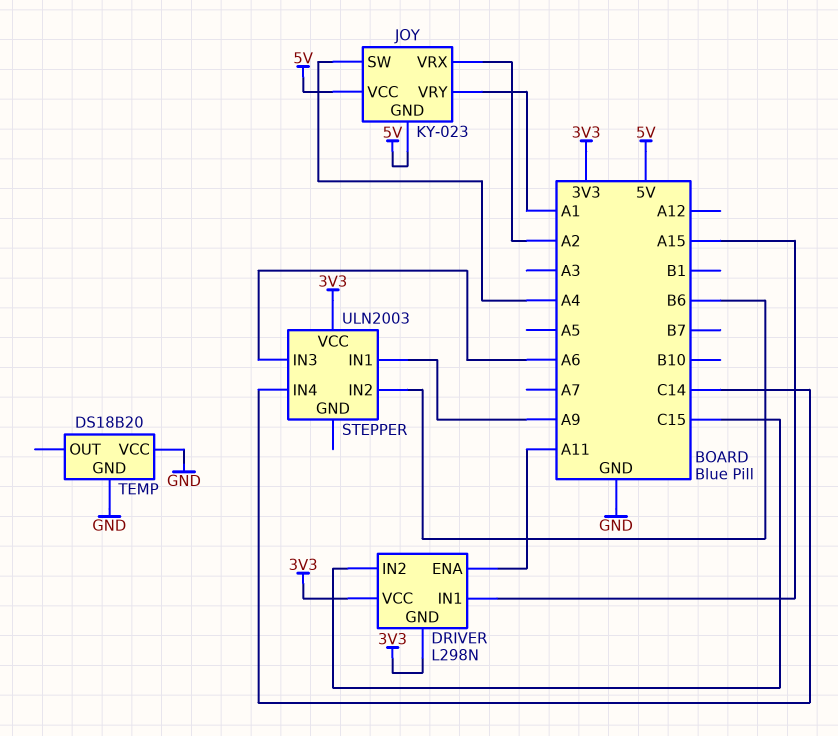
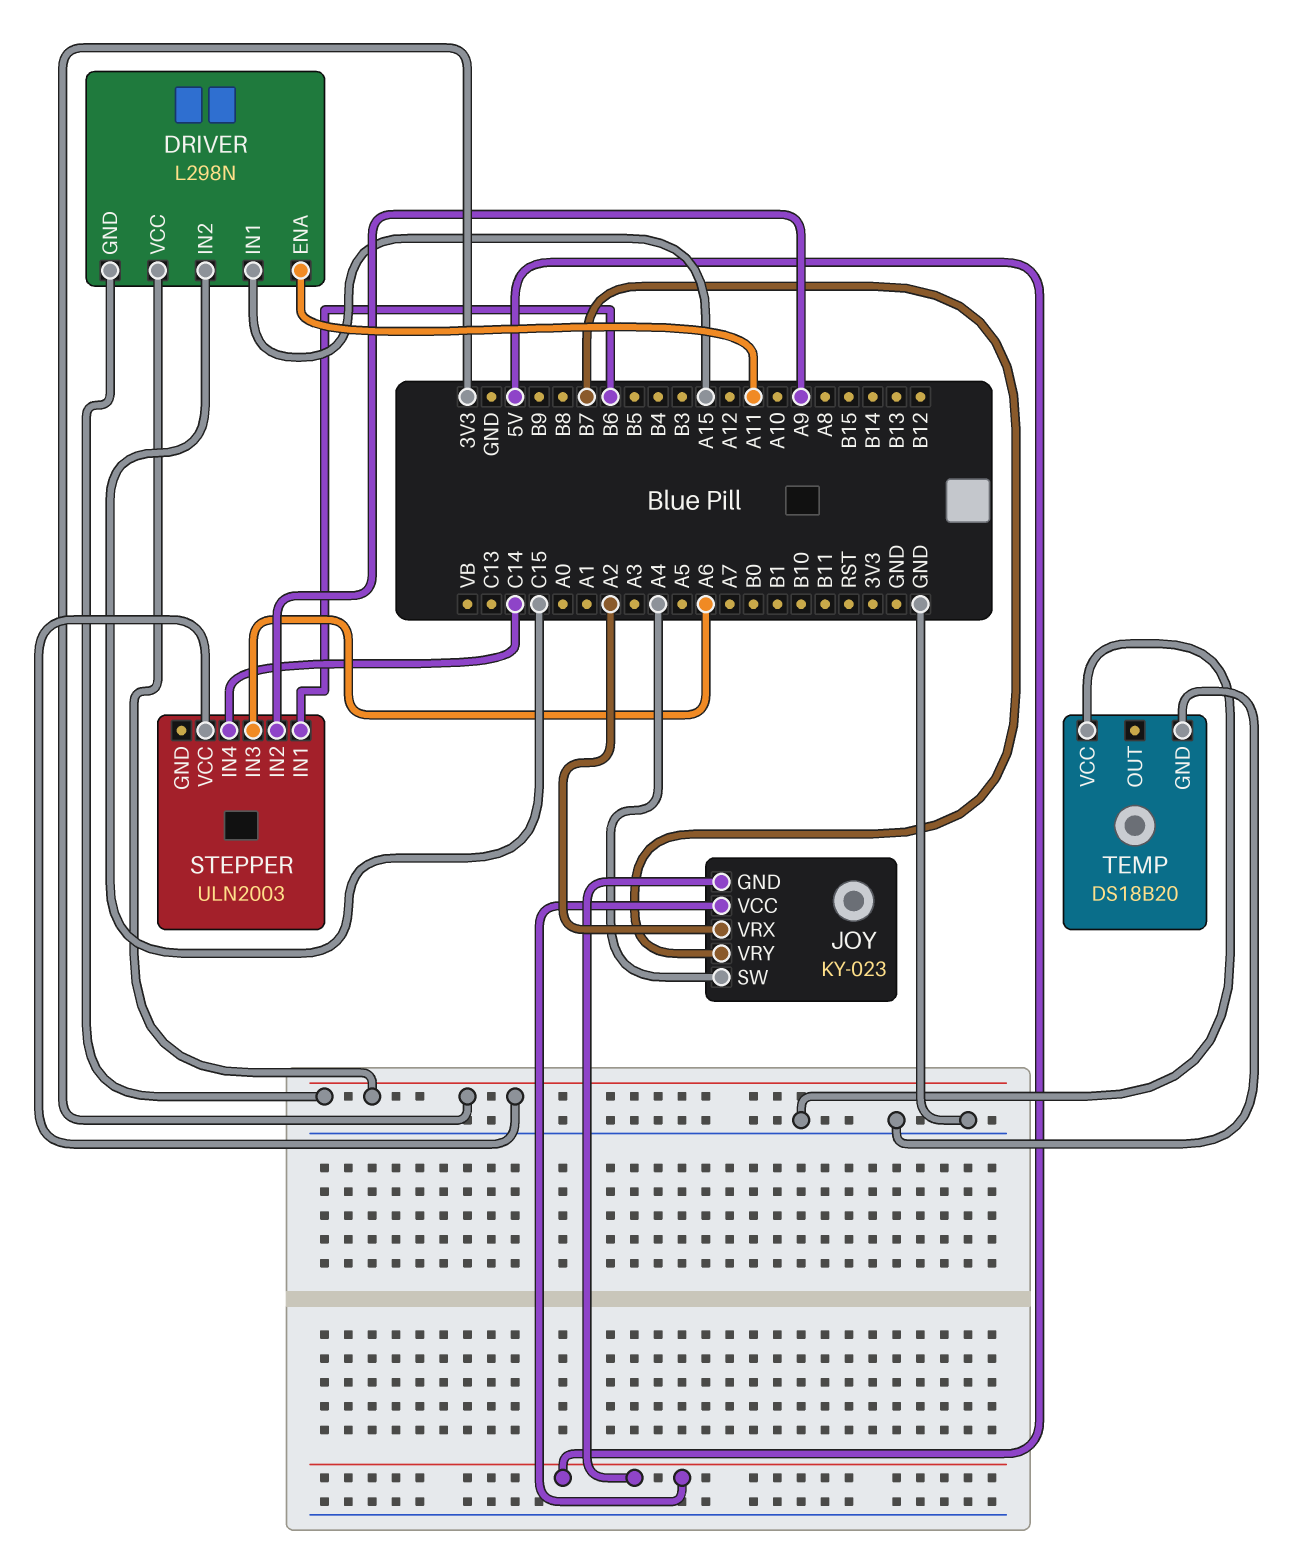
JOY pin VRY: A1 -> B7
STEPPER pin IN1: A9 -> B6
STEPPER pin IN2: B6 -> A9

